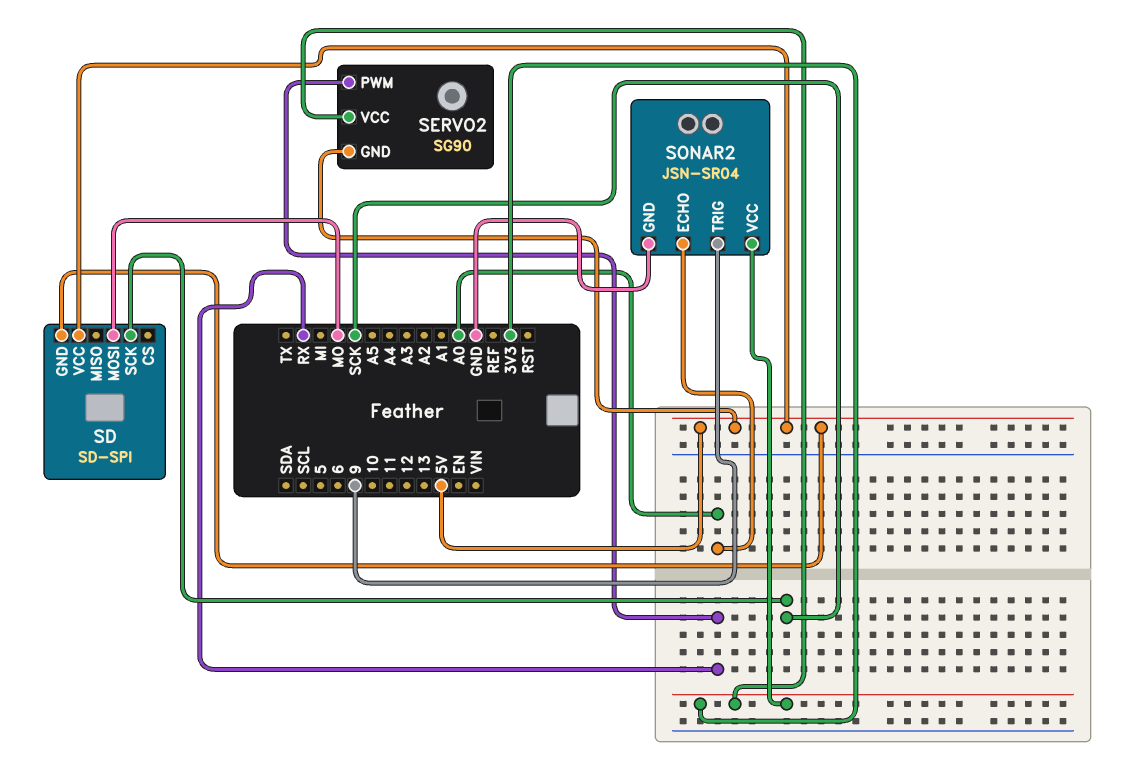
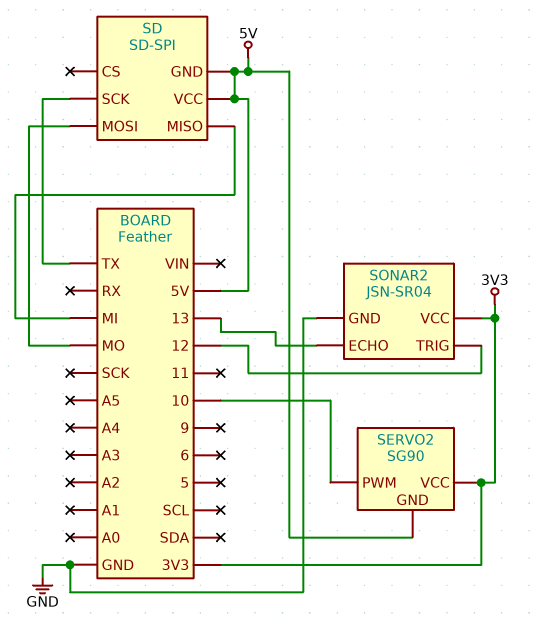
SD pin MISO: none -> MI
SD pin SCK: SCK -> TX
SERVO2 pin PWM: RX -> 10
SONAR2 pin ECHO: A0 -> 13
SONAR2 pin TRIG: 9 -> 12

